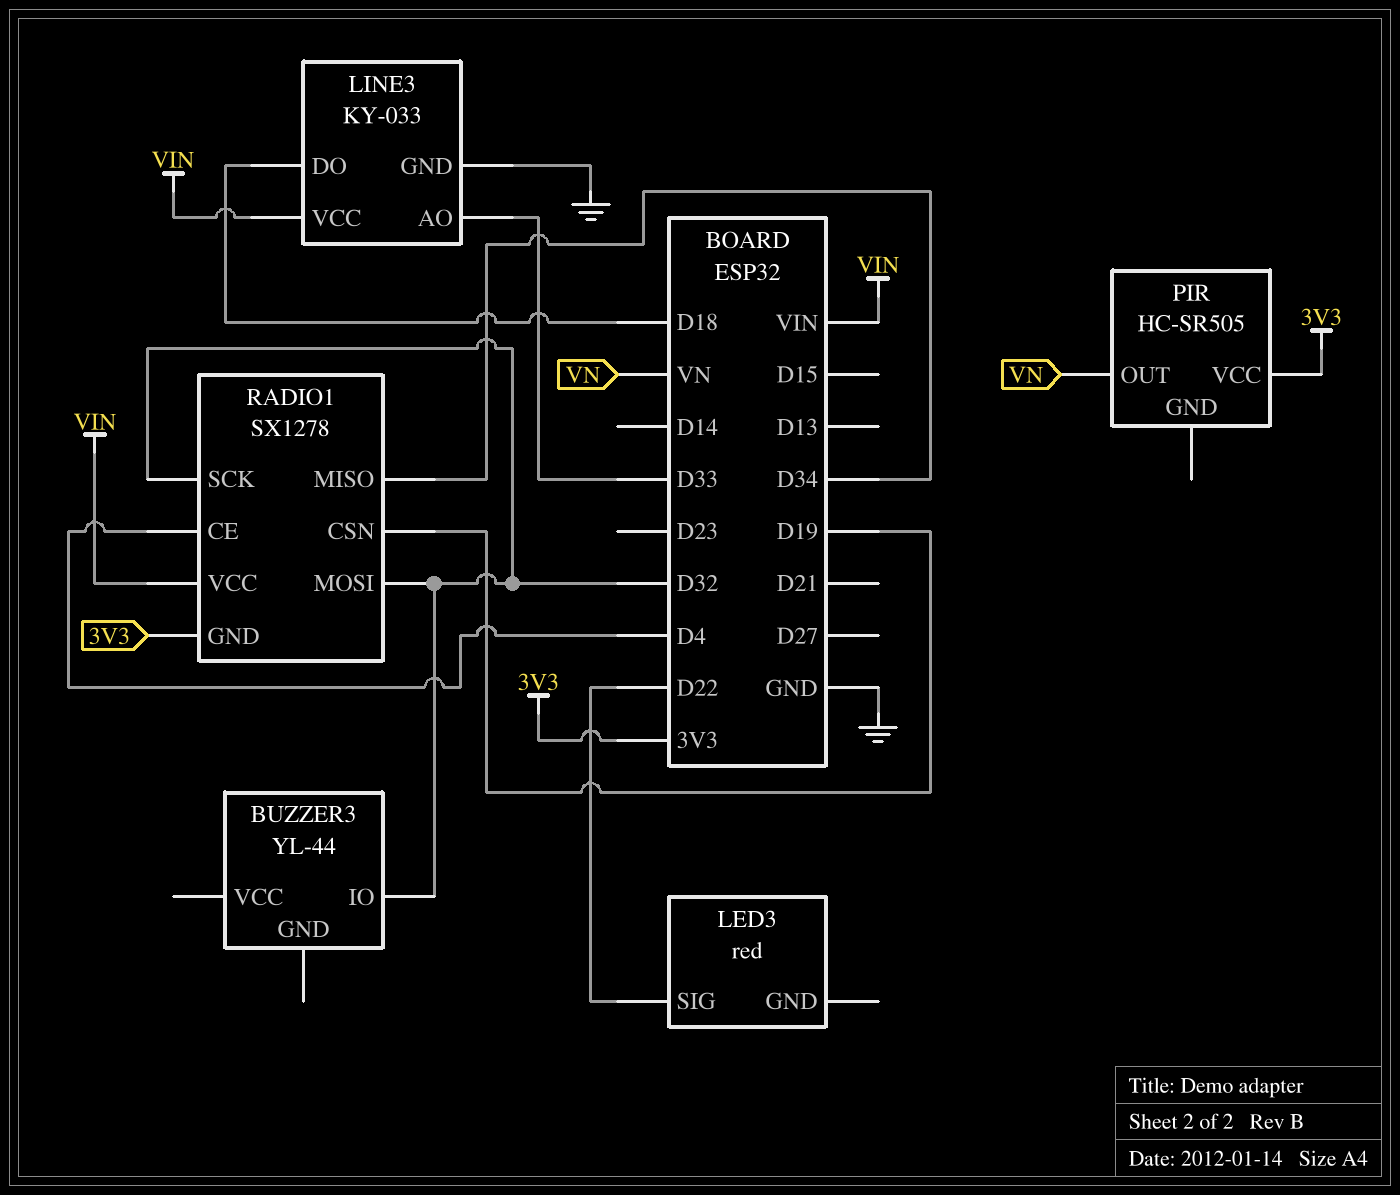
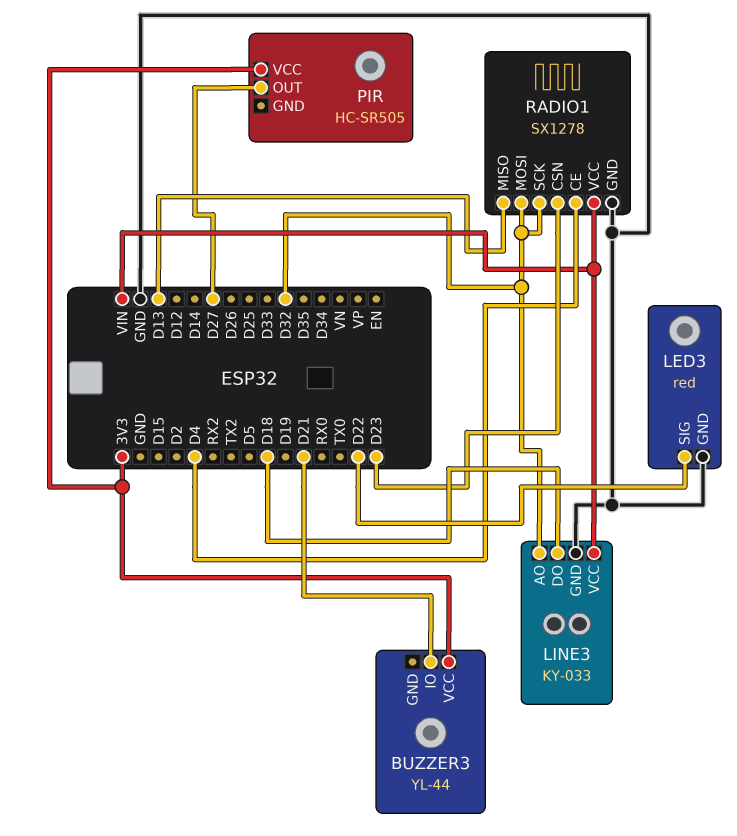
BUZZER3 pin IO: D32 -> D21
BUZZER3 pin VCC: none -> 3V3
LED3 pin GND: none -> GND
LINE3 pin AO: D33 -> D32
PIR pin OUT: VN -> D27
RADIO1 pin CSN: D19 -> D23
RADIO1 pin GND: 3V3 -> GND
RADIO1 pin MISO: D34 -> D13

